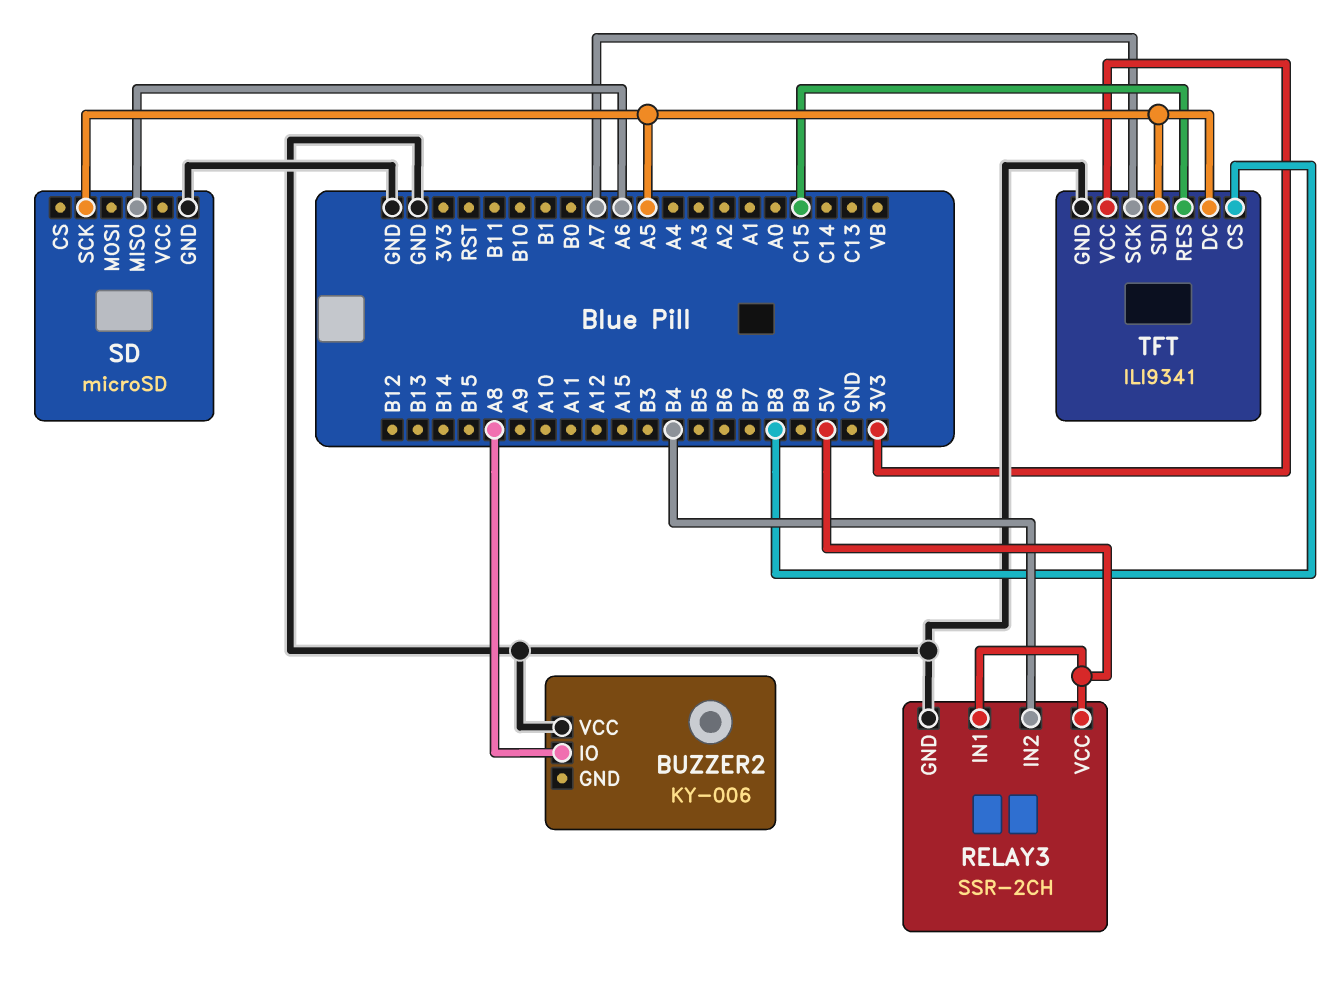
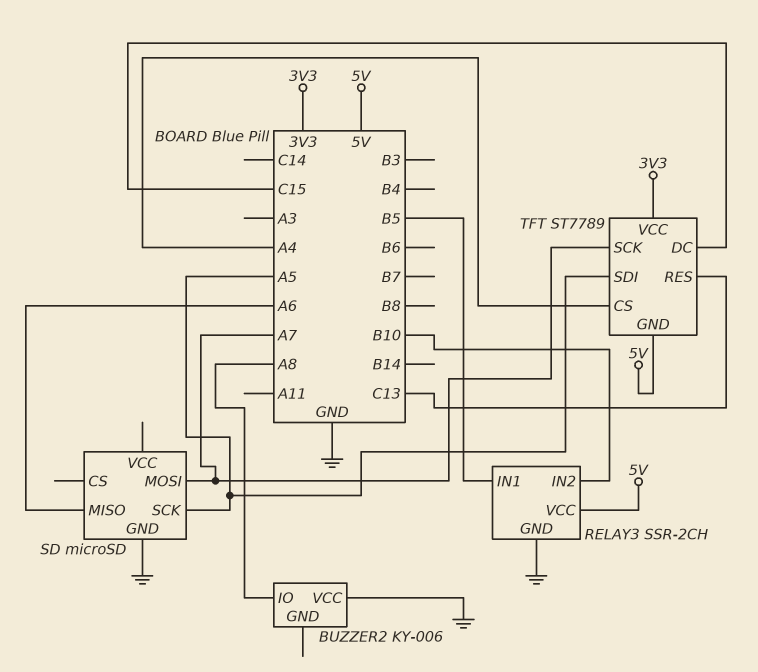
RELAY3 pin IN1: 5V -> B5
RELAY3 pin IN2: B4 -> B10
SD pin MOSI: none -> A7
TFT: ILI9341 -> ST7789
TFT pin CS: B8 -> A4
TFT pin DC: A5 -> C15
TFT pin GND: GND -> 5V
TFT pin RES: C15 -> C13

